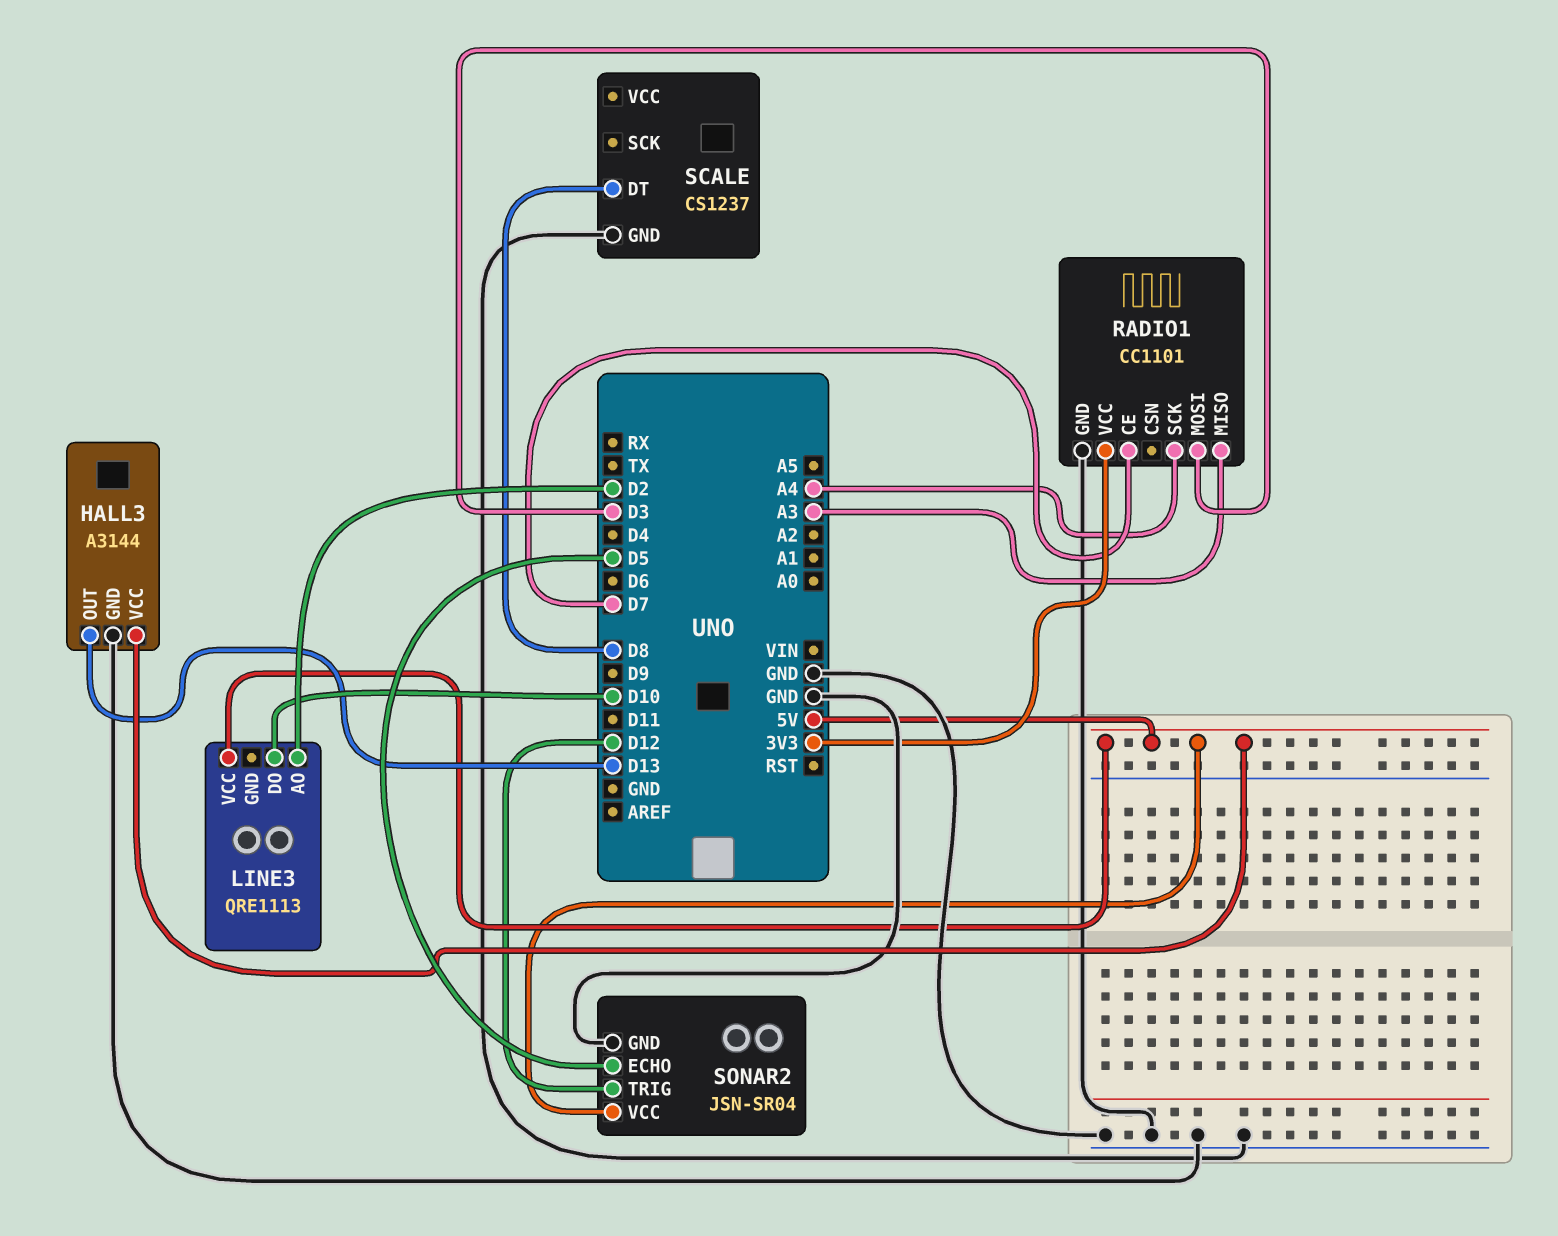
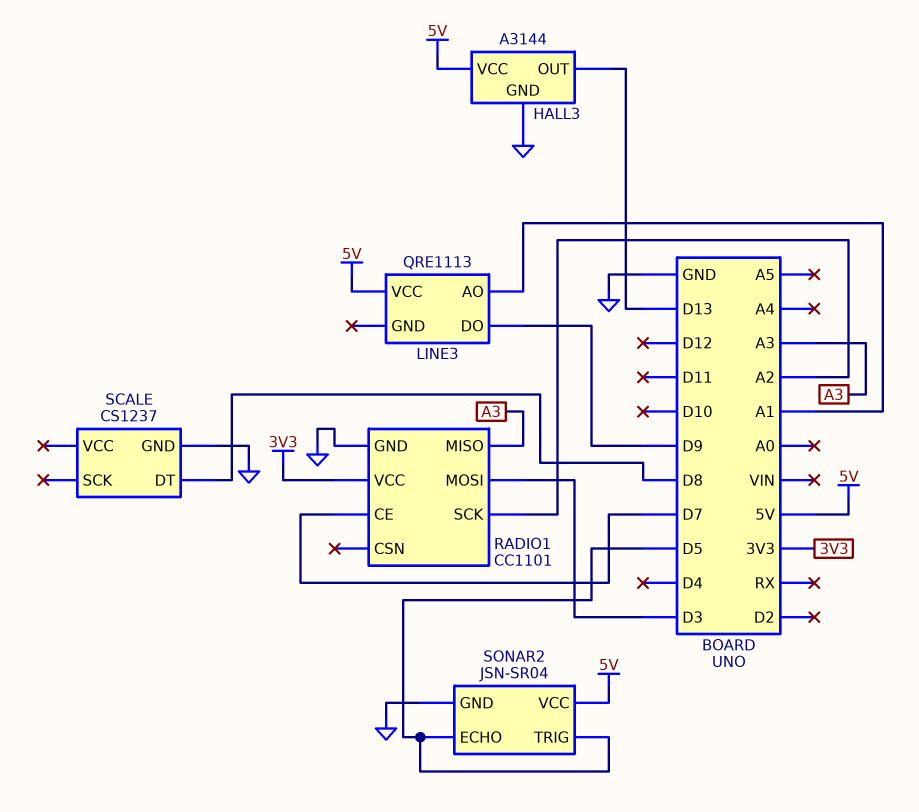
LINE3 pin AO: D2 -> A1
LINE3 pin DO: D10 -> D9
RADIO1 pin SCK: A4 -> A2
SONAR2 pin TRIG: D12 -> D5

